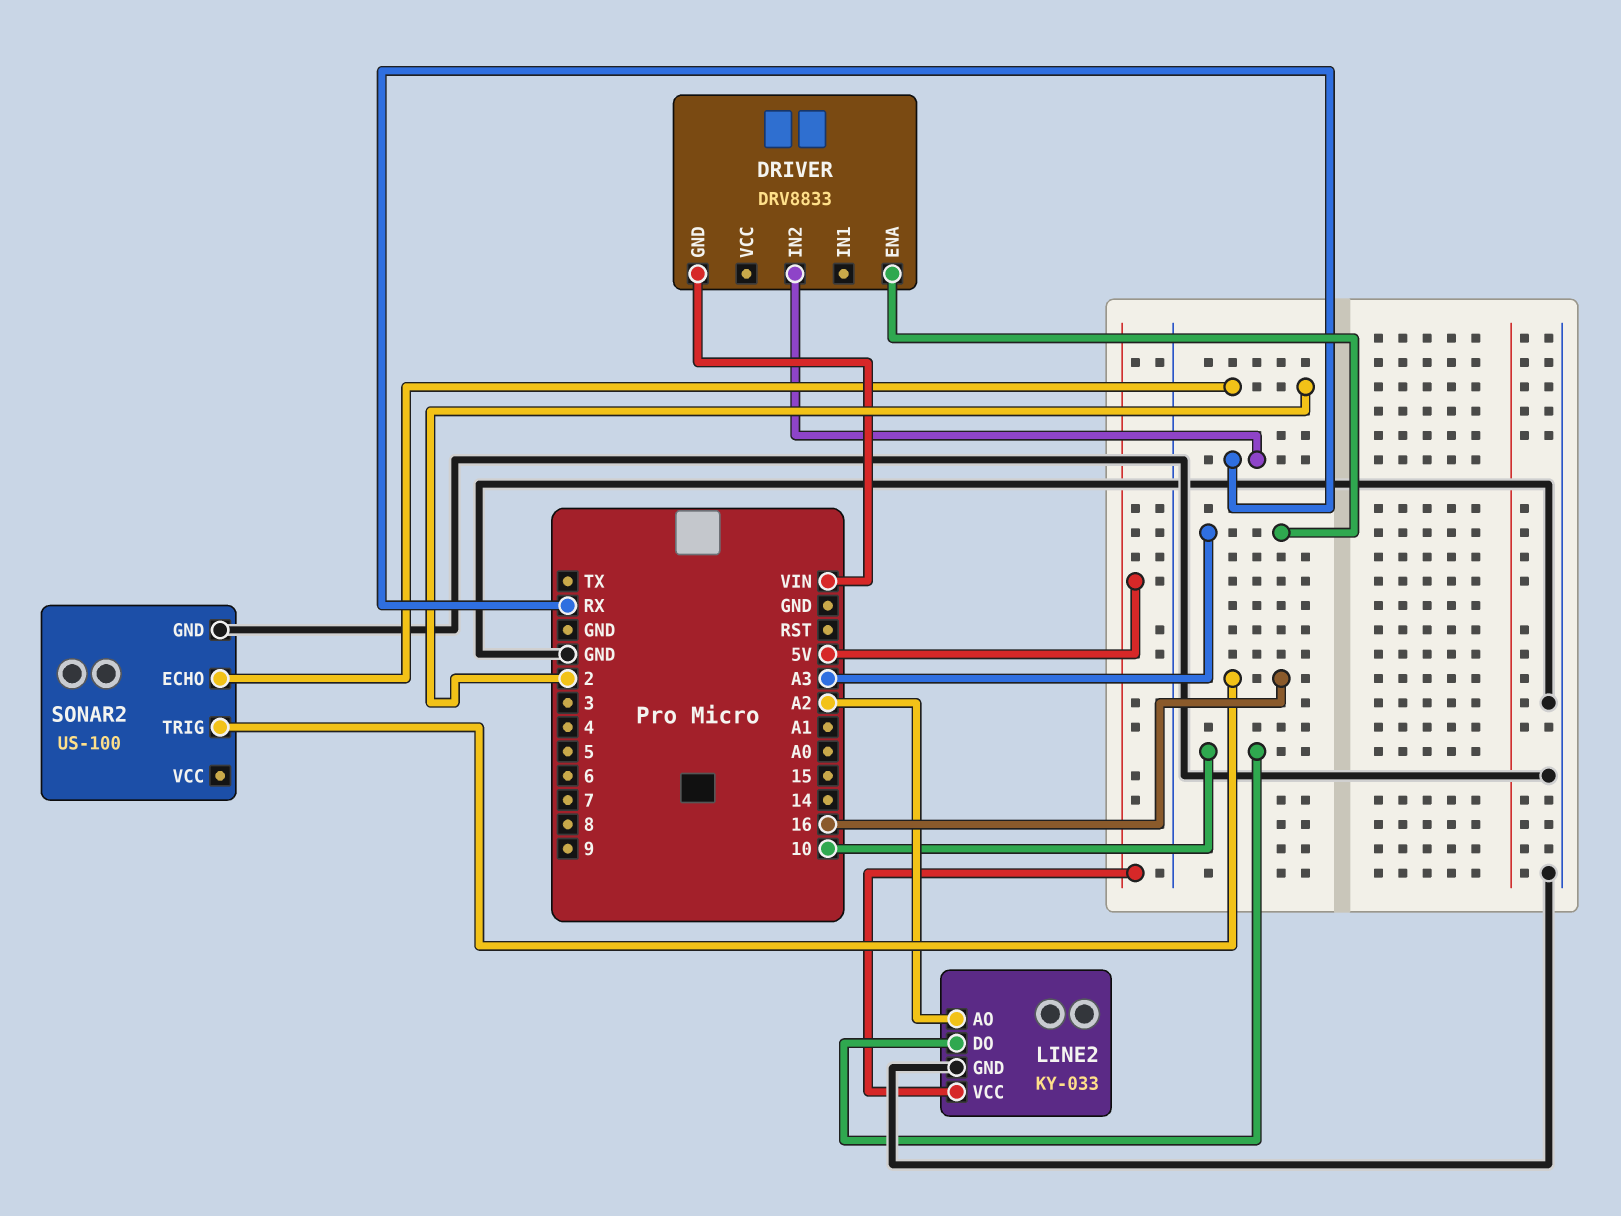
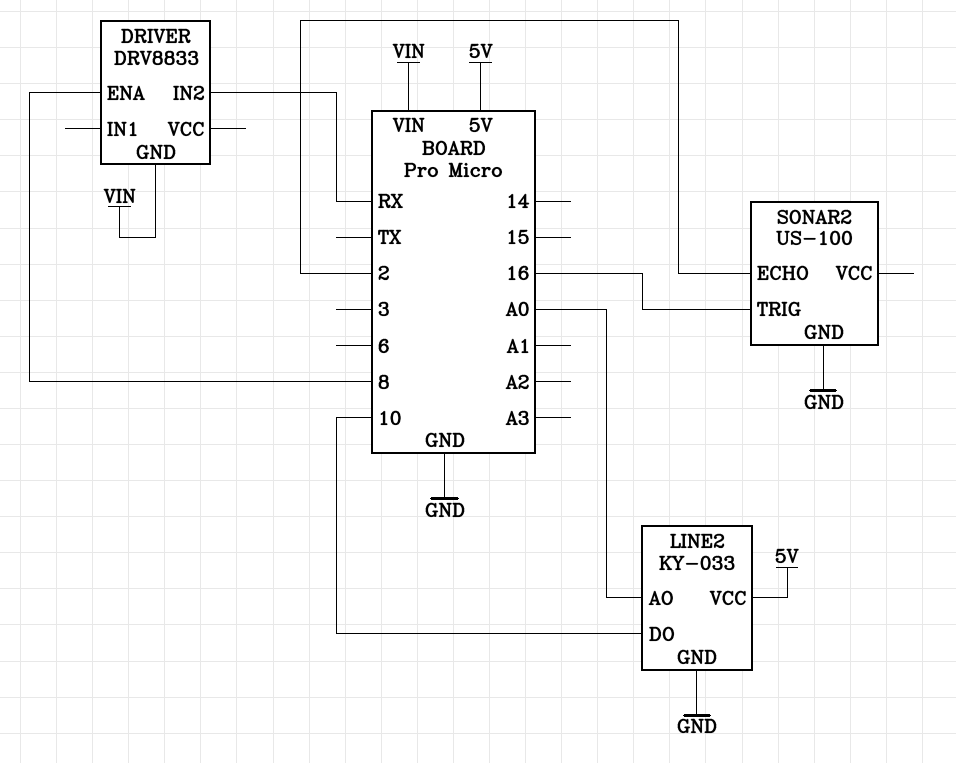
DRIVER pin ENA: A3 -> 8
LINE2 pin AO: A2 -> A0

